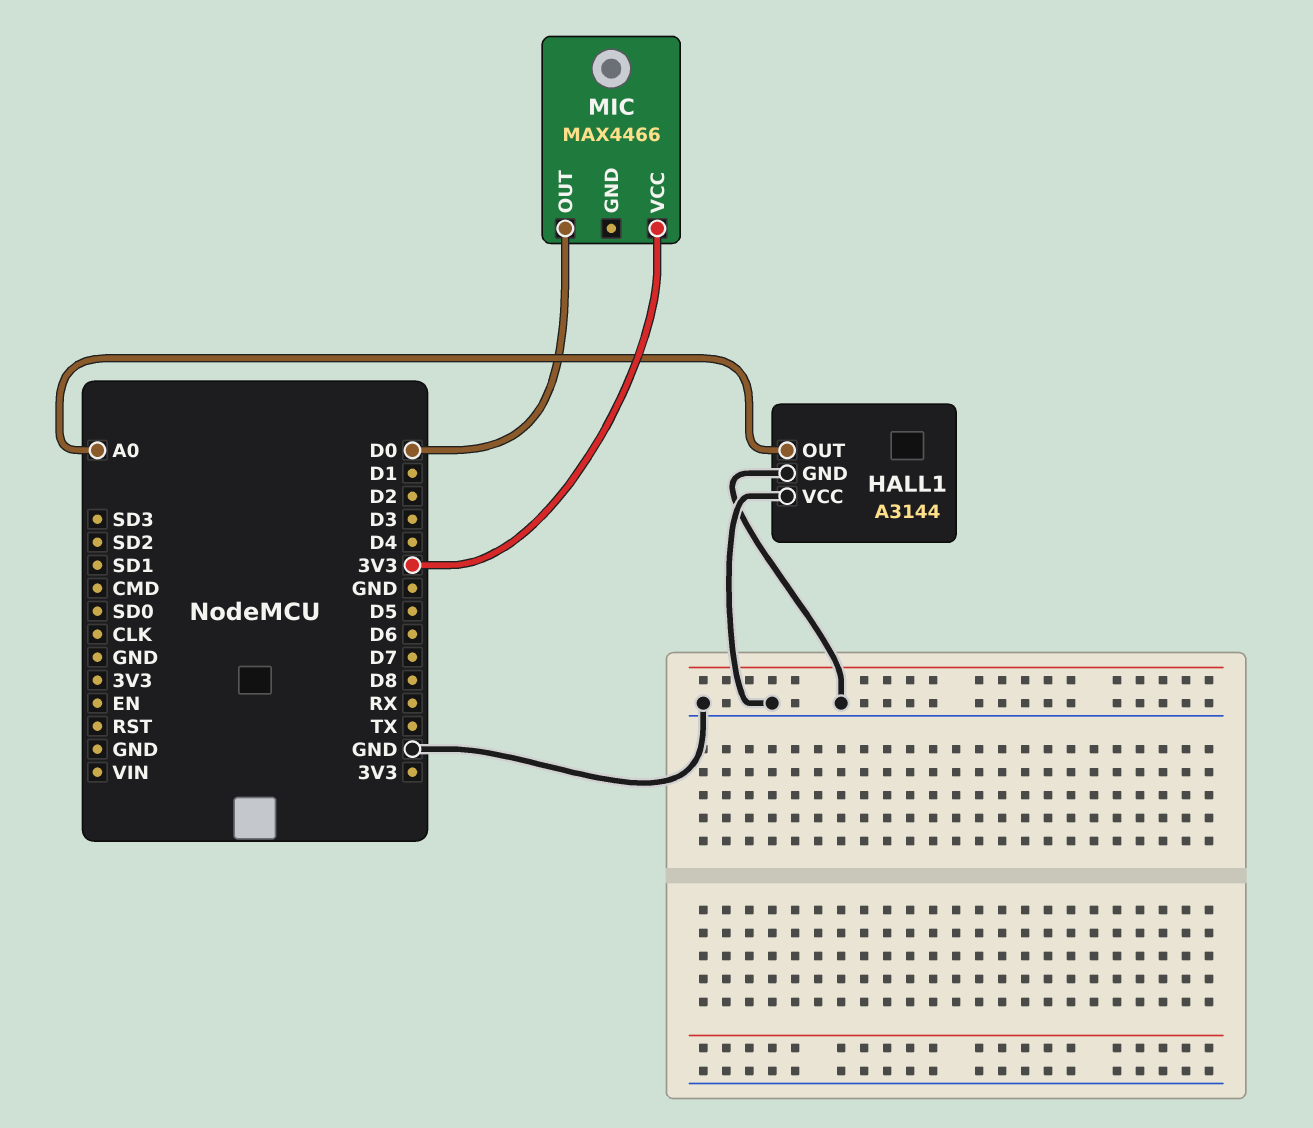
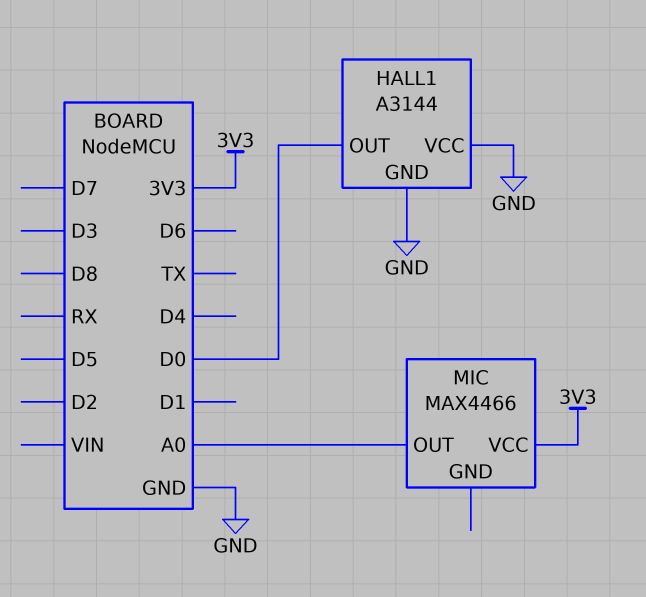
HALL1 pin OUT: A0 -> D0
MIC pin OUT: D0 -> A0

